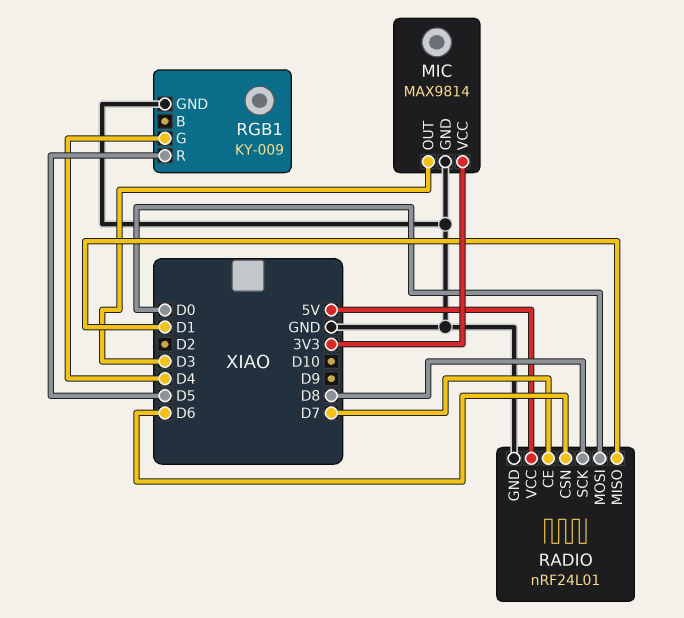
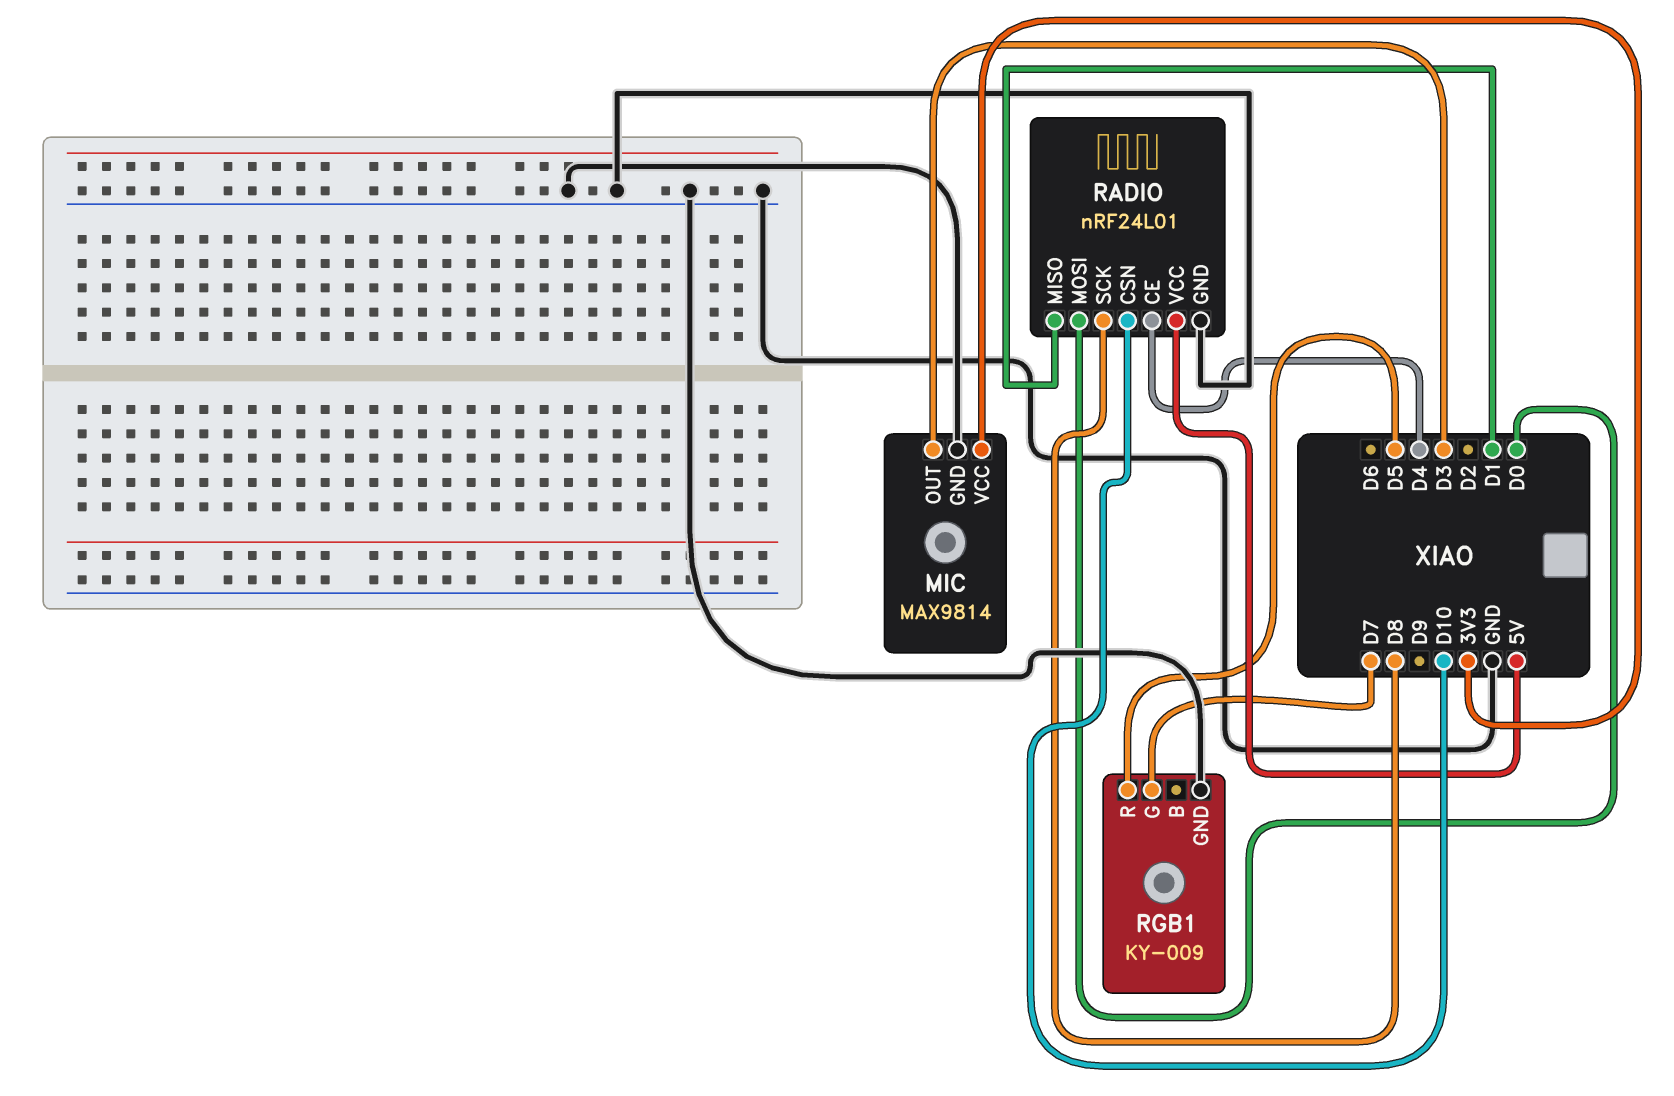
RADIO pin CE: D7 -> D4
RADIO pin CSN: D6 -> D10
RGB1 pin G: D4 -> D7

